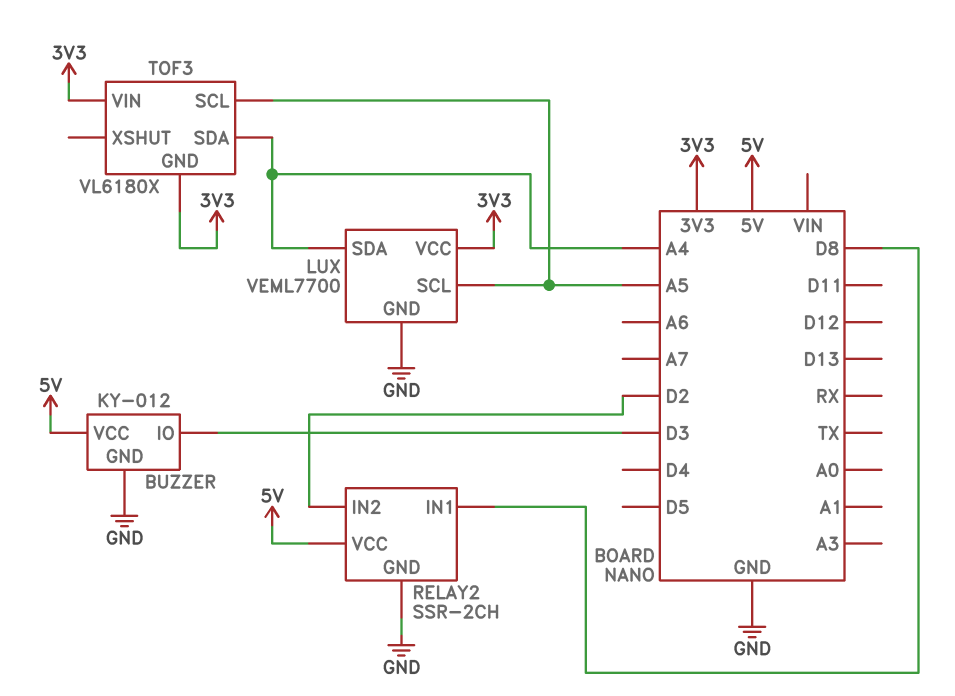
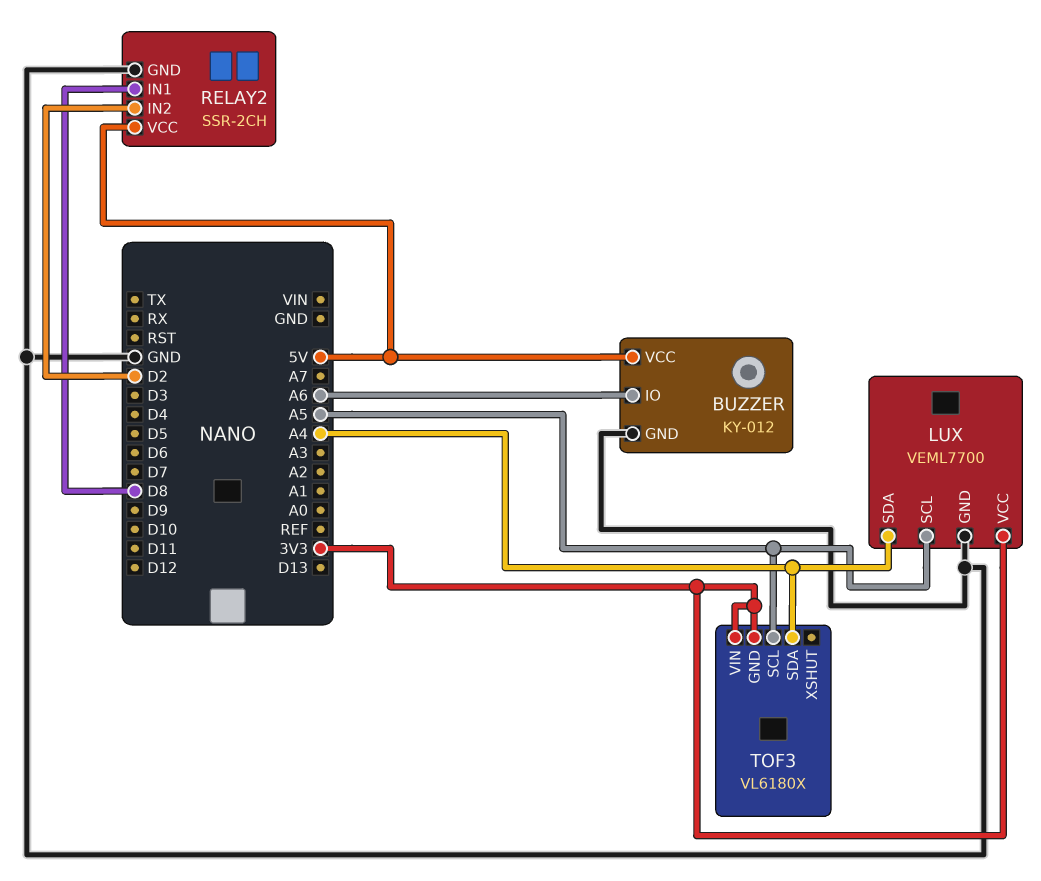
BUZZER pin IO: D3 -> A6

